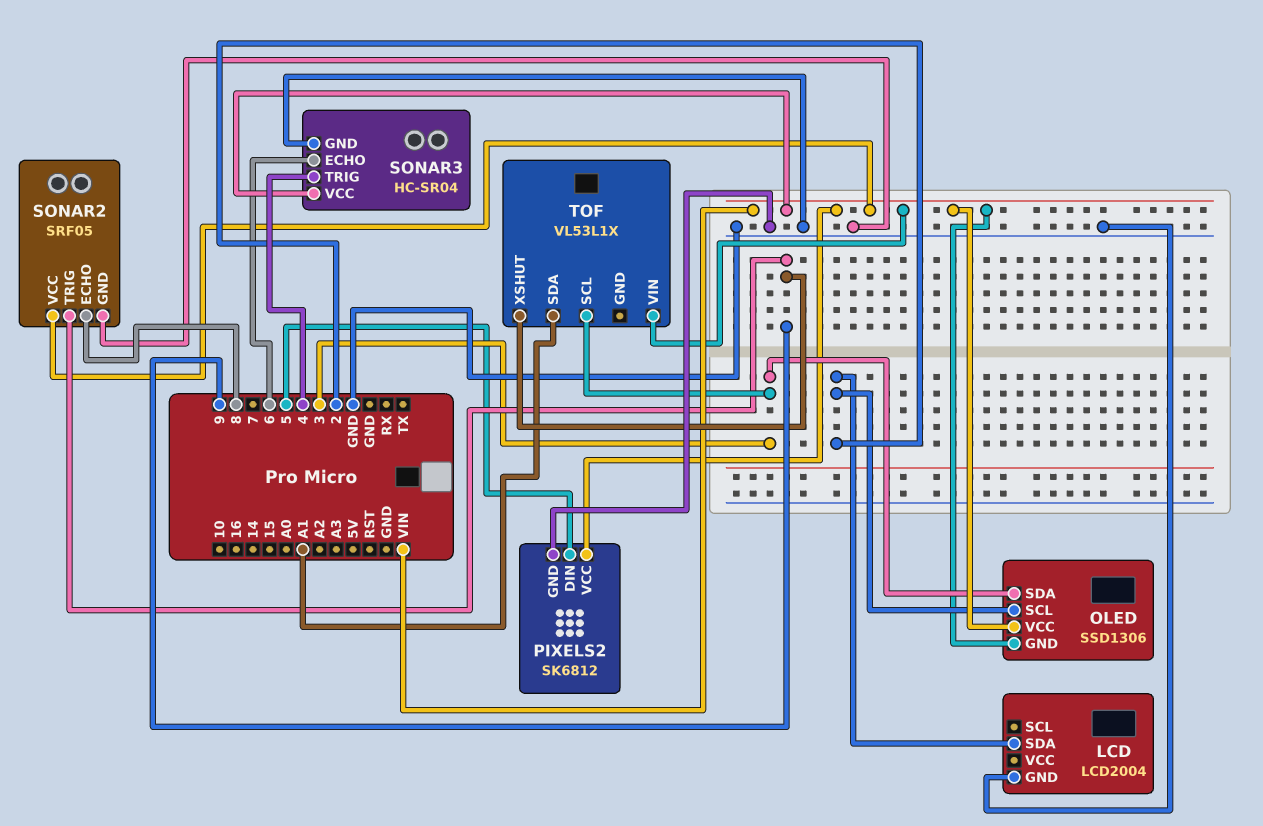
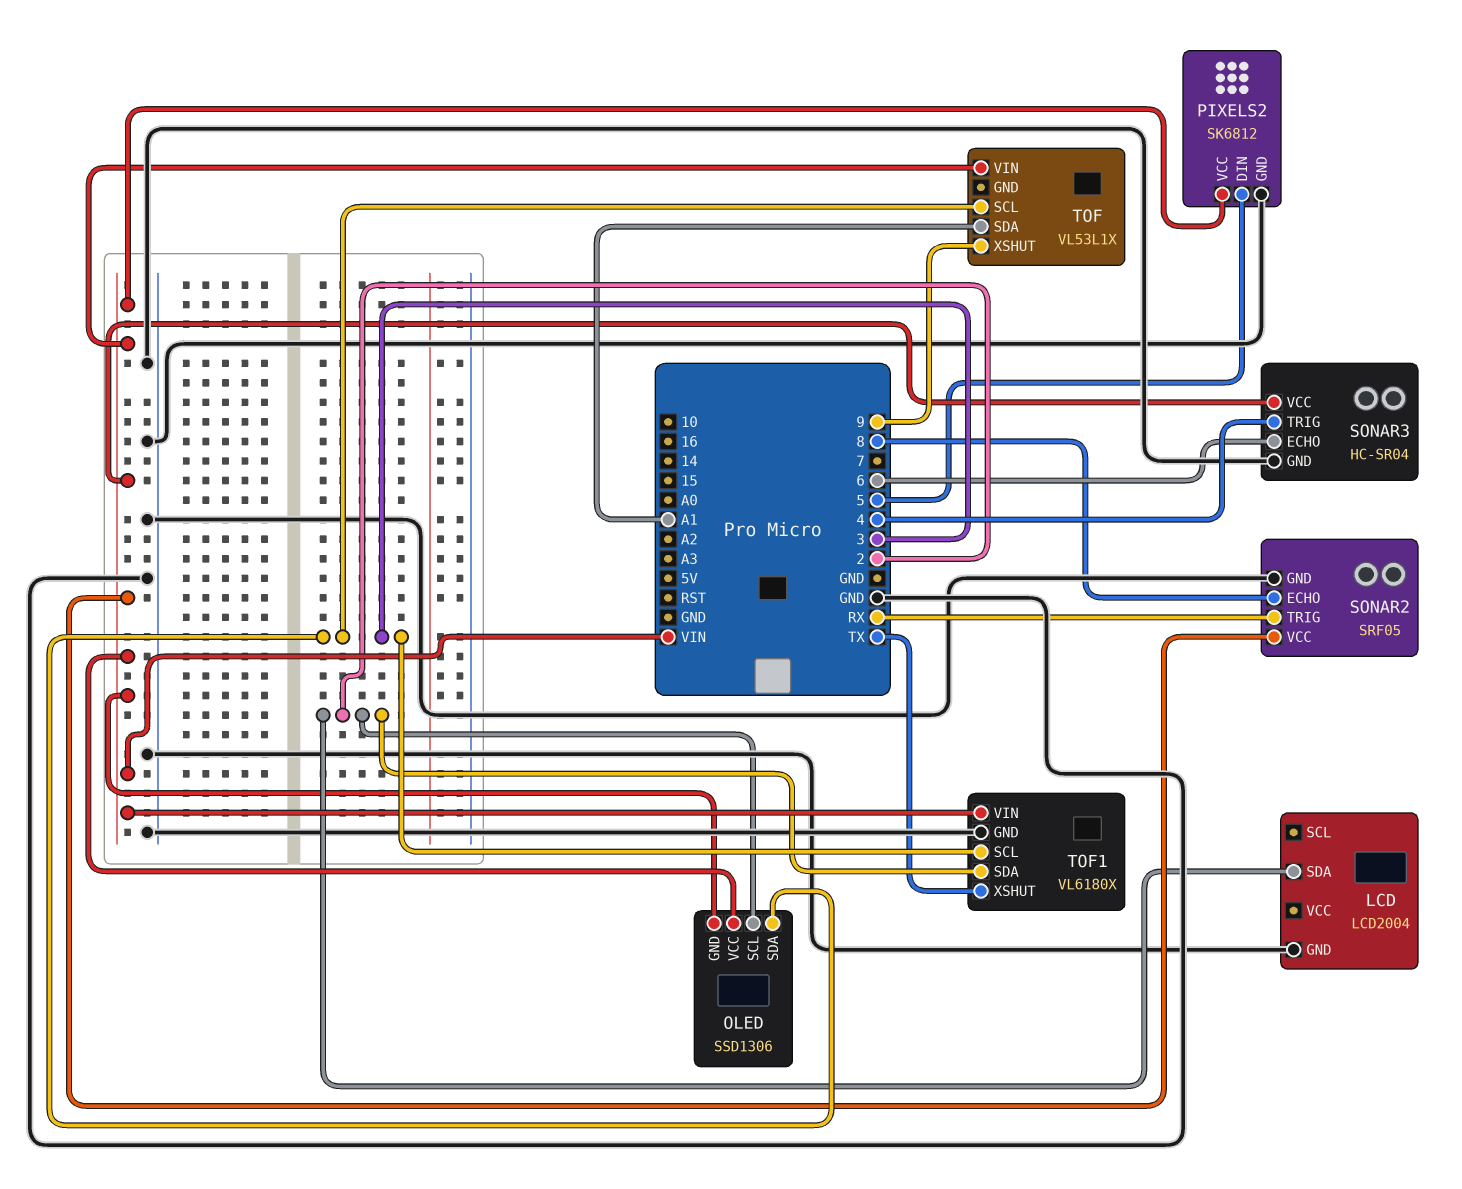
SONAR2 pin TRIG: 9 -> RX
TOF1: none -> VL6180X
TOF1 pin GND: none -> GND
TOF1 pin SCL: none -> 3
TOF1 pin SDA: none -> 2
TOF1 pin VIN: none -> VIN
TOF1 pin XSHUT: none -> TX

